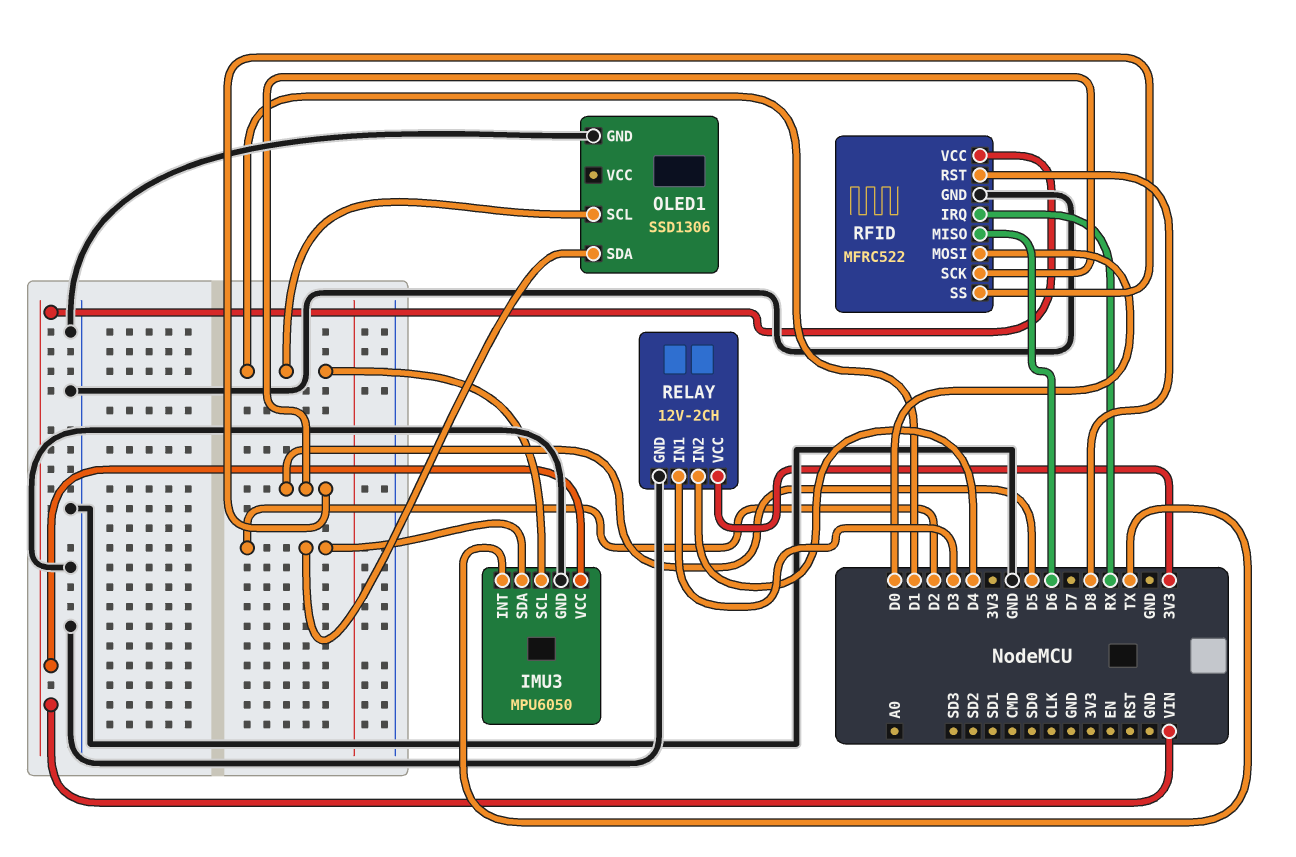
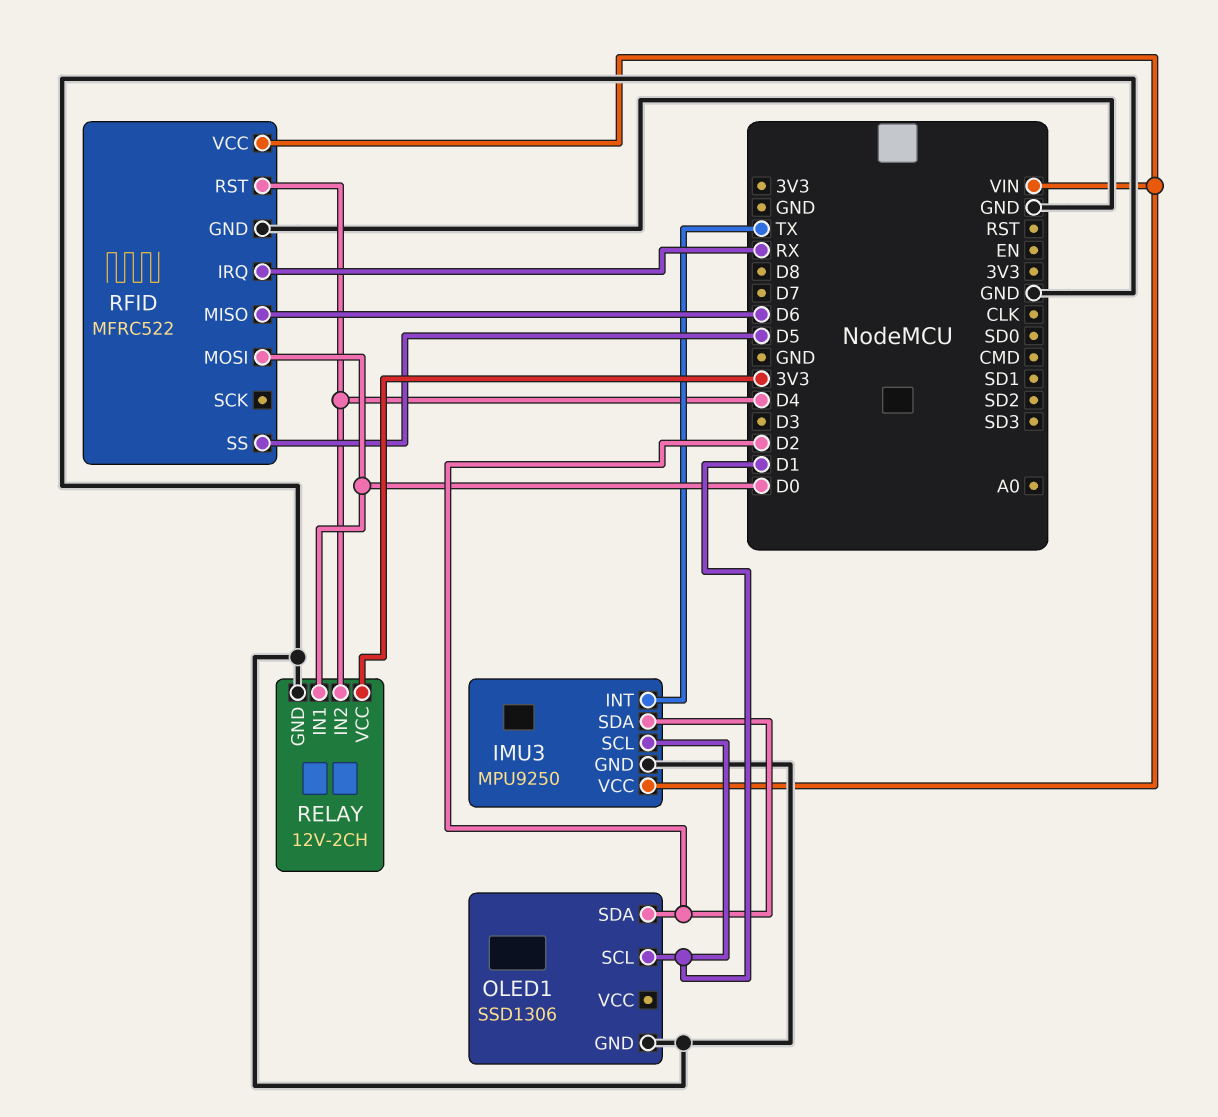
IMU3: MPU6050 -> MPU9250
RELAY pin IN1: D3 -> D0
RFID pin RST: D8 -> D4
RFID pin SCK: D5 -> none

